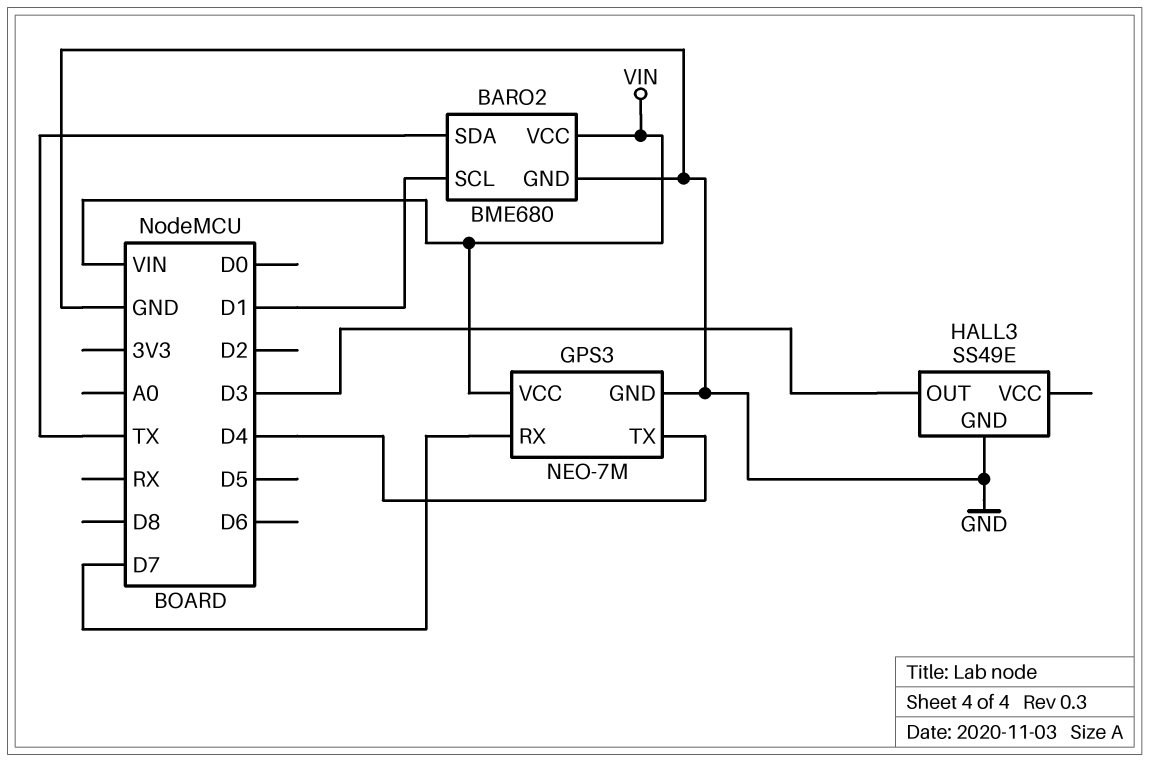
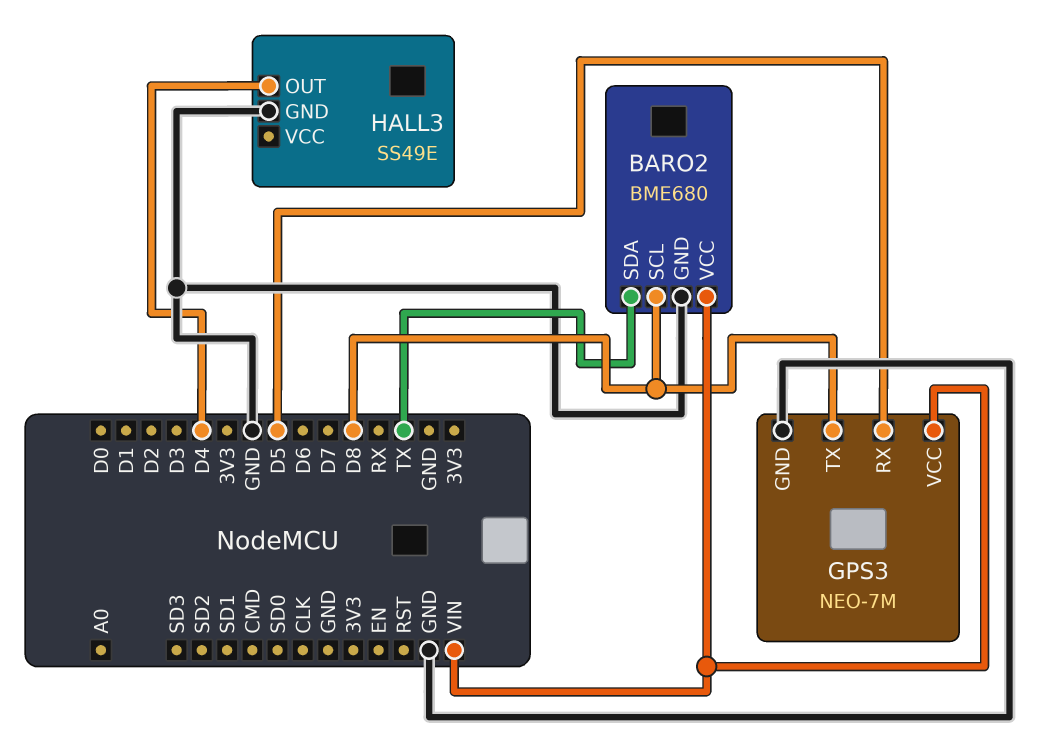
BARO2 pin SCL: D1 -> D8
GPS3 pin RX: D7 -> D5
GPS3 pin TX: D4 -> D8
HALL3 pin OUT: D3 -> D4

